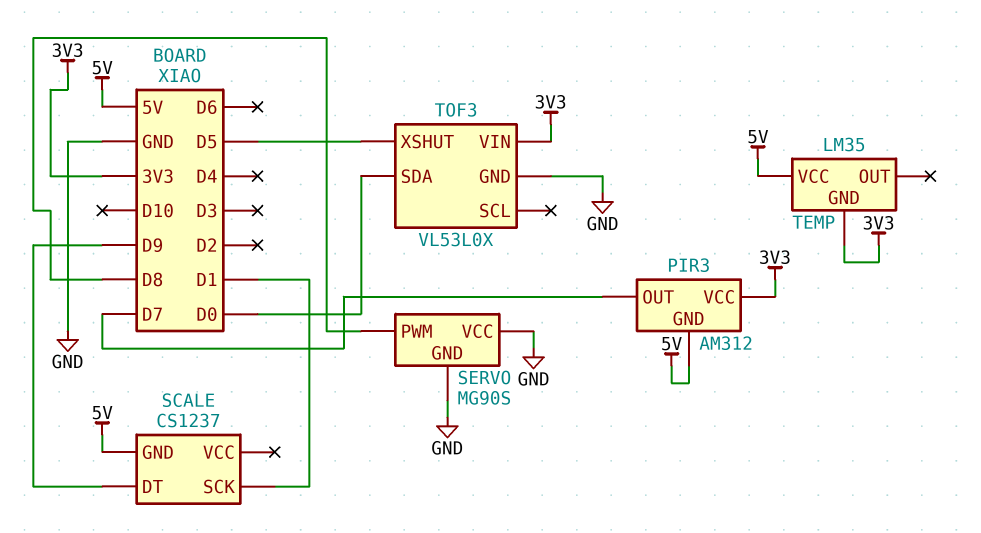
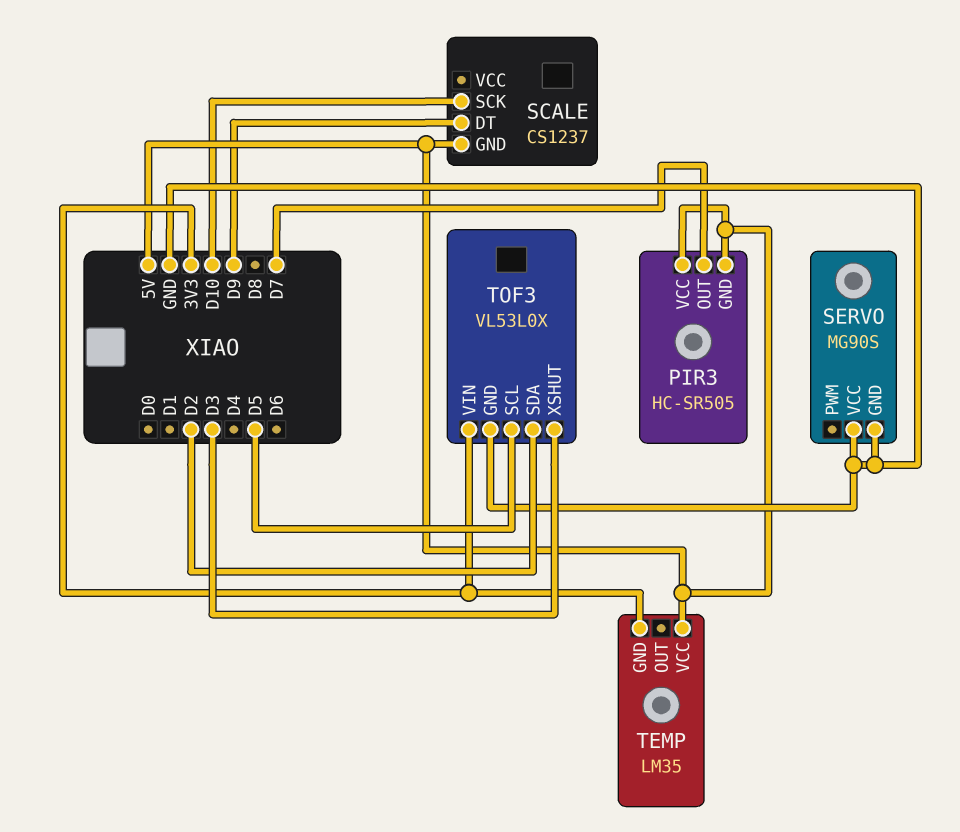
PIR3: AM312 -> HC-SR505
PIR3 pin VCC: 3V3 -> 5V
SCALE pin SCK: D1 -> D10
SERVO pin PWM: D8 -> none
TOF3 pin SCL: none -> D5
TOF3 pin SDA: D0 -> D2
TOF3 pin XSHUT: D5 -> D3

